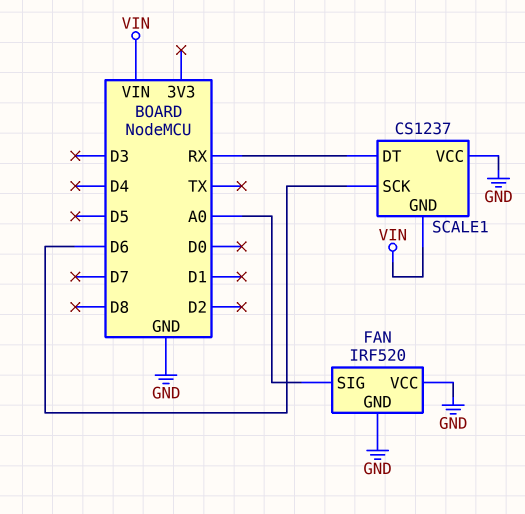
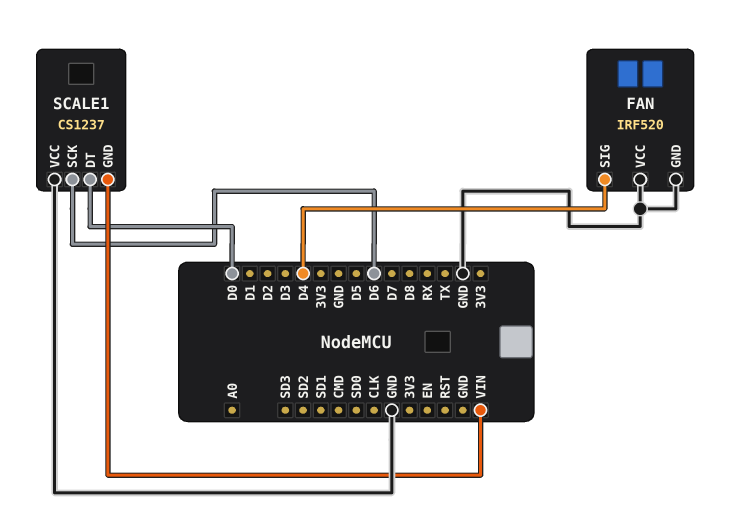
FAN pin SIG: A0 -> D4
SCALE1 pin DT: RX -> D0

